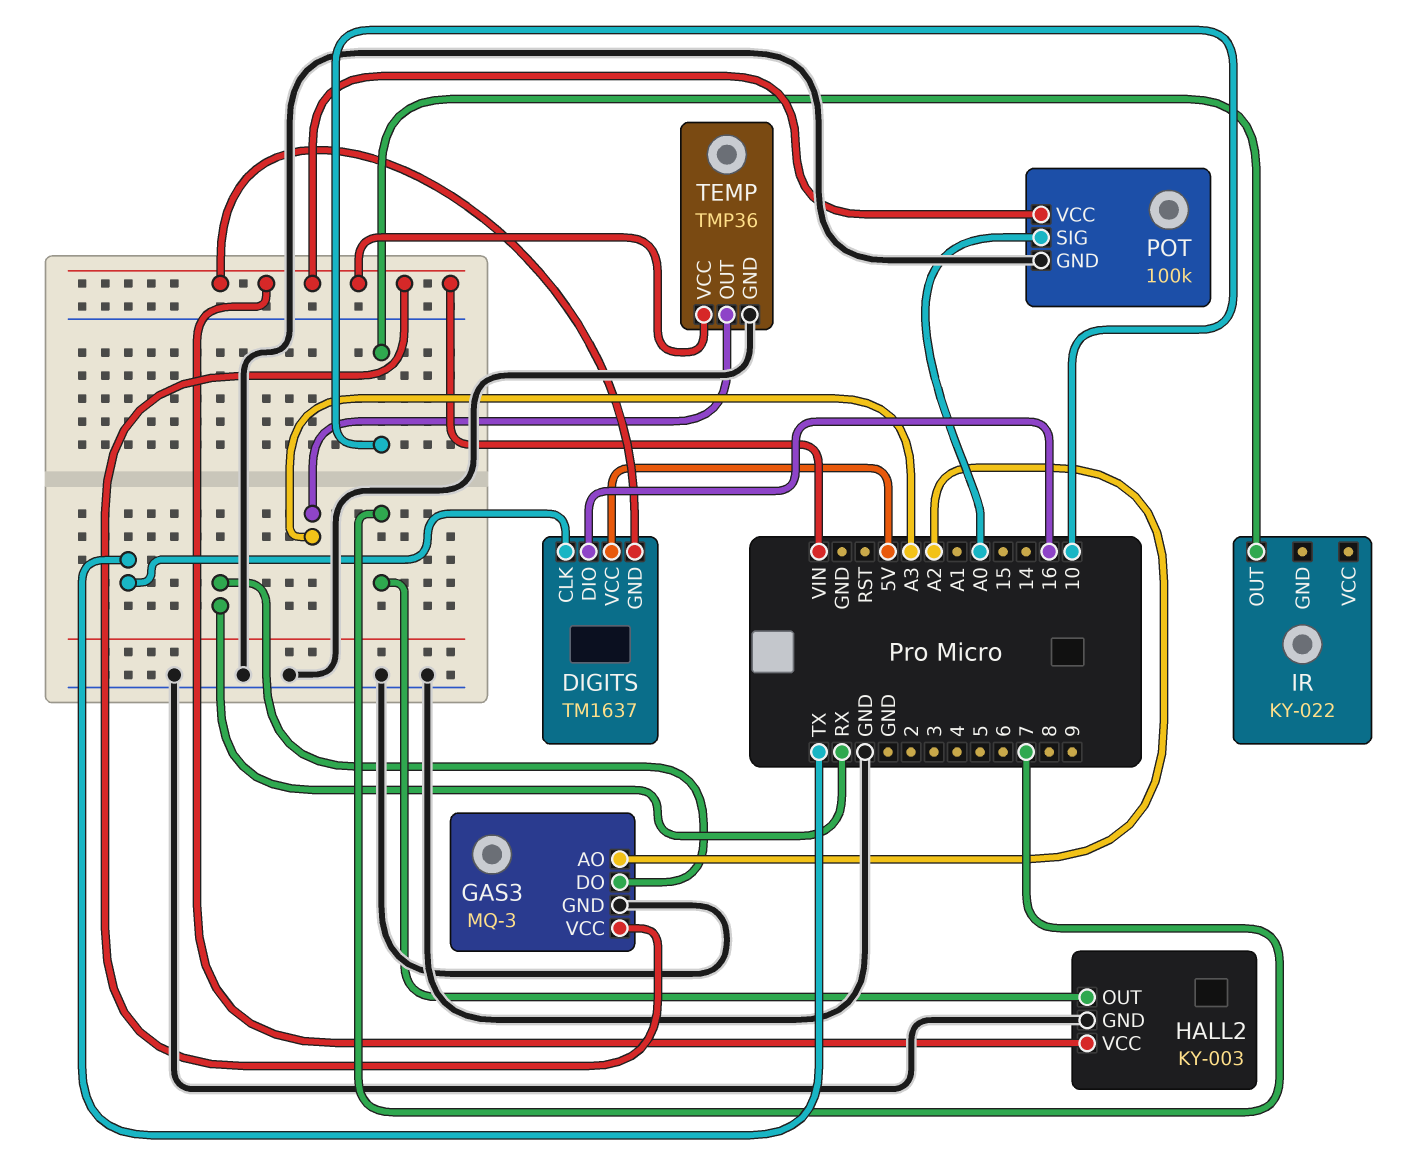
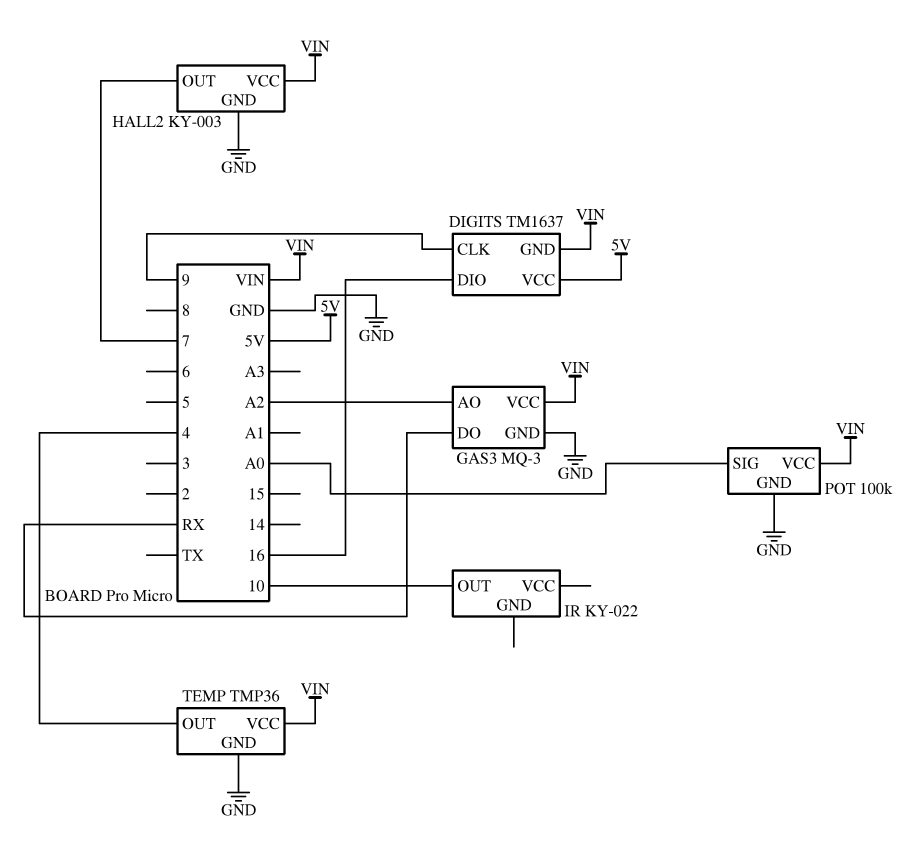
DIGITS pin CLK: TX -> 9
TEMP pin OUT: A3 -> 4

